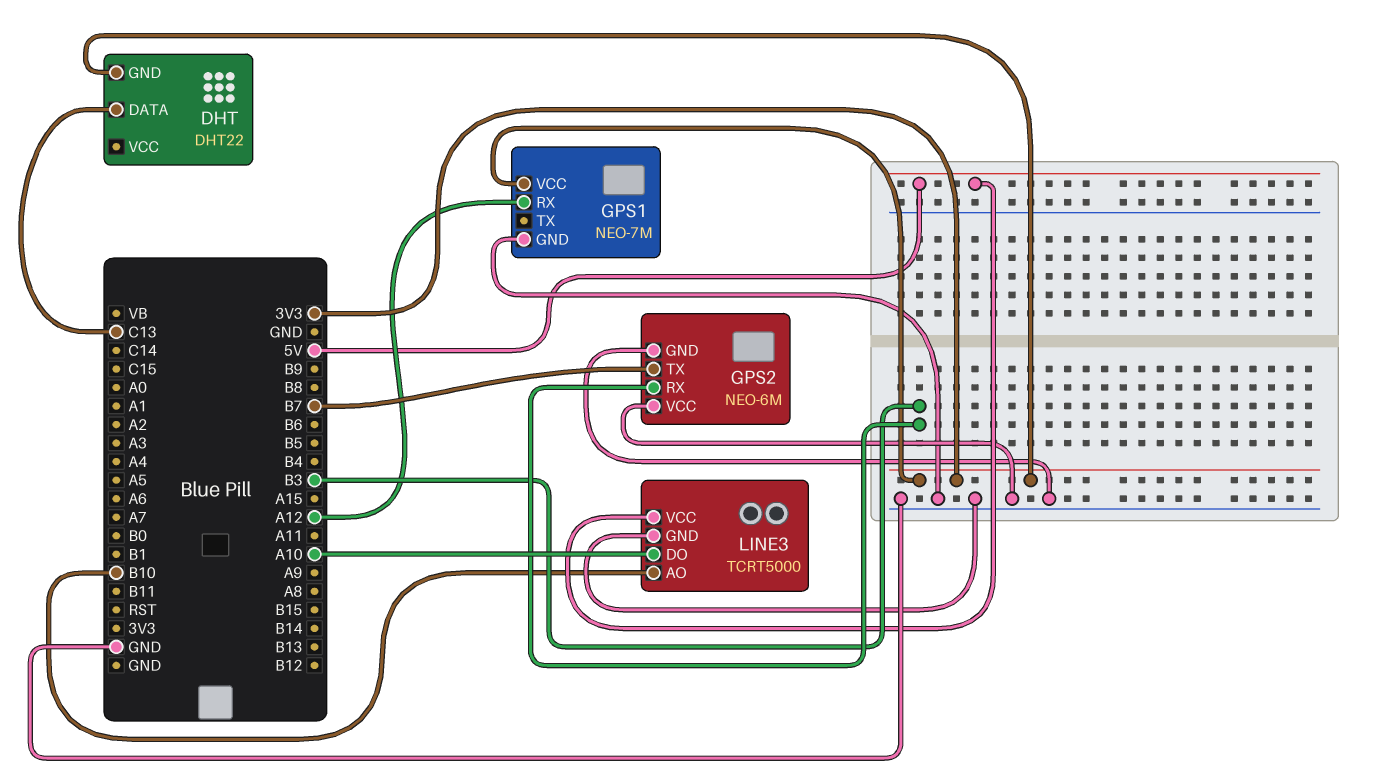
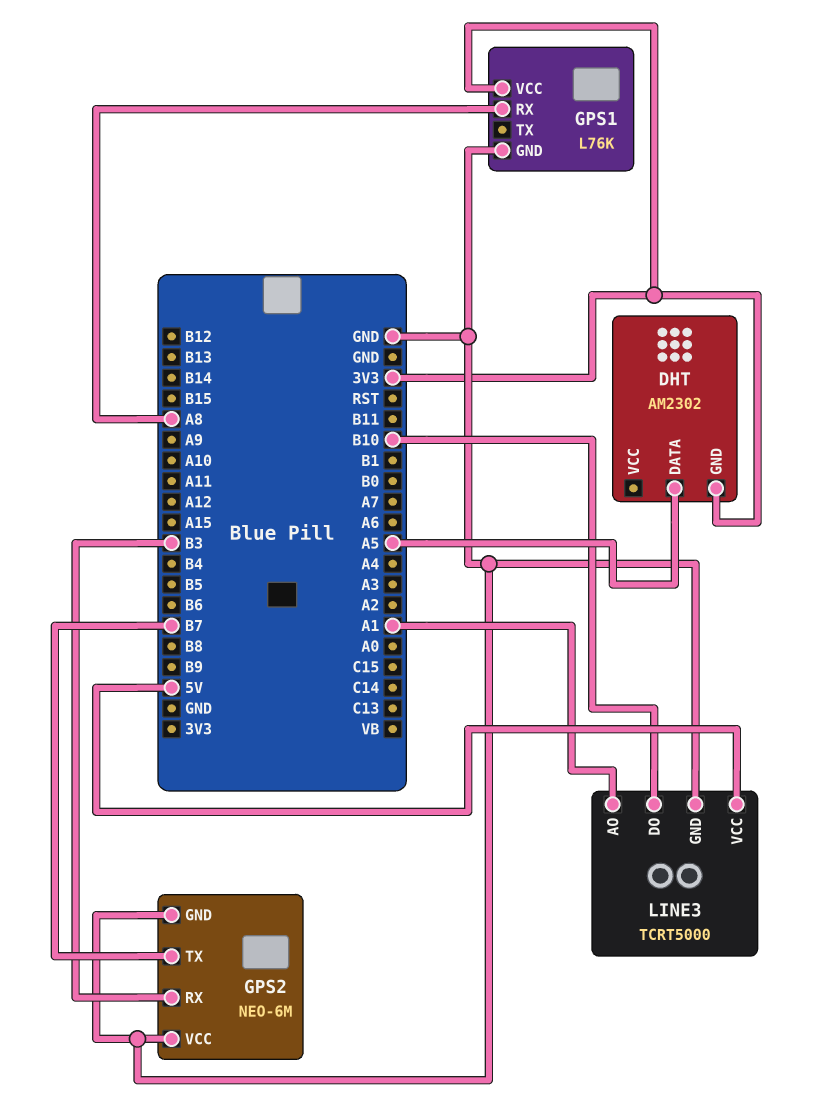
DHT: DHT22 -> AM2302
DHT pin DATA: C13 -> A5
GPS1: NEO-7M -> L76K
GPS1 pin RX: A12 -> A8
LINE3 pin AO: B10 -> A1
LINE3 pin DO: A10 -> B10

